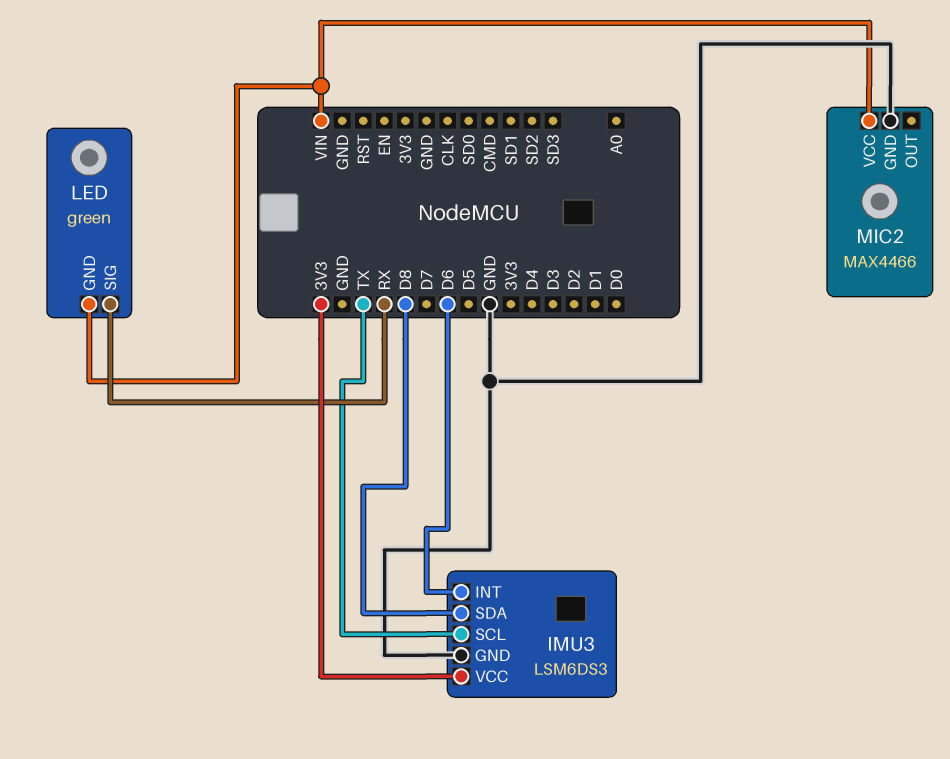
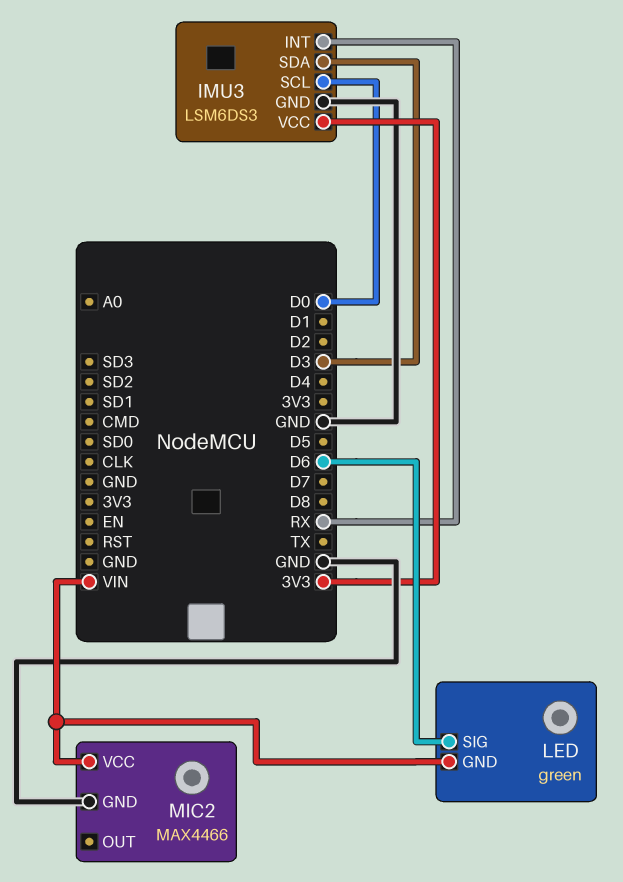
IMU3 pin INT: D6 -> RX
IMU3 pin SCL: TX -> D0
IMU3 pin SDA: D8 -> D3
LED pin SIG: RX -> D6

